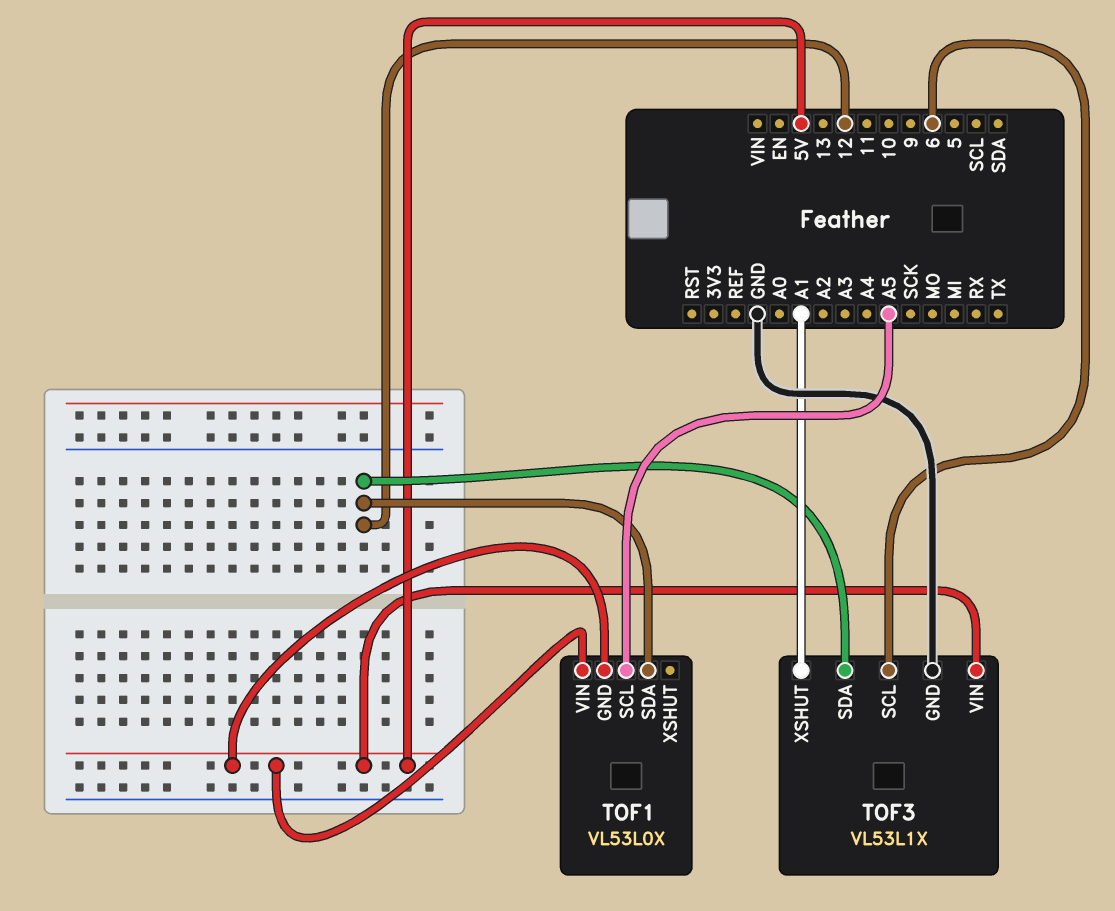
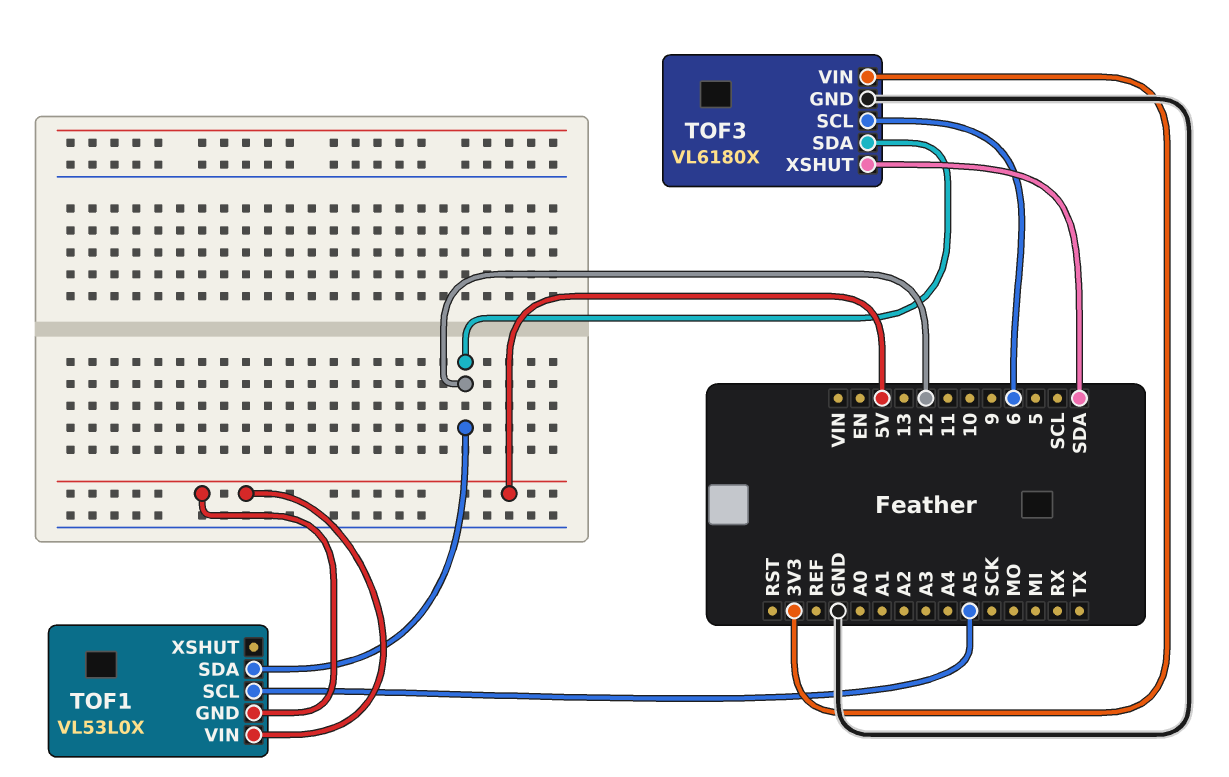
TOF3: VL53L1X -> VL6180X
TOF3 pin VIN: 5V -> 3V3
TOF3 pin XSHUT: A1 -> SDA

